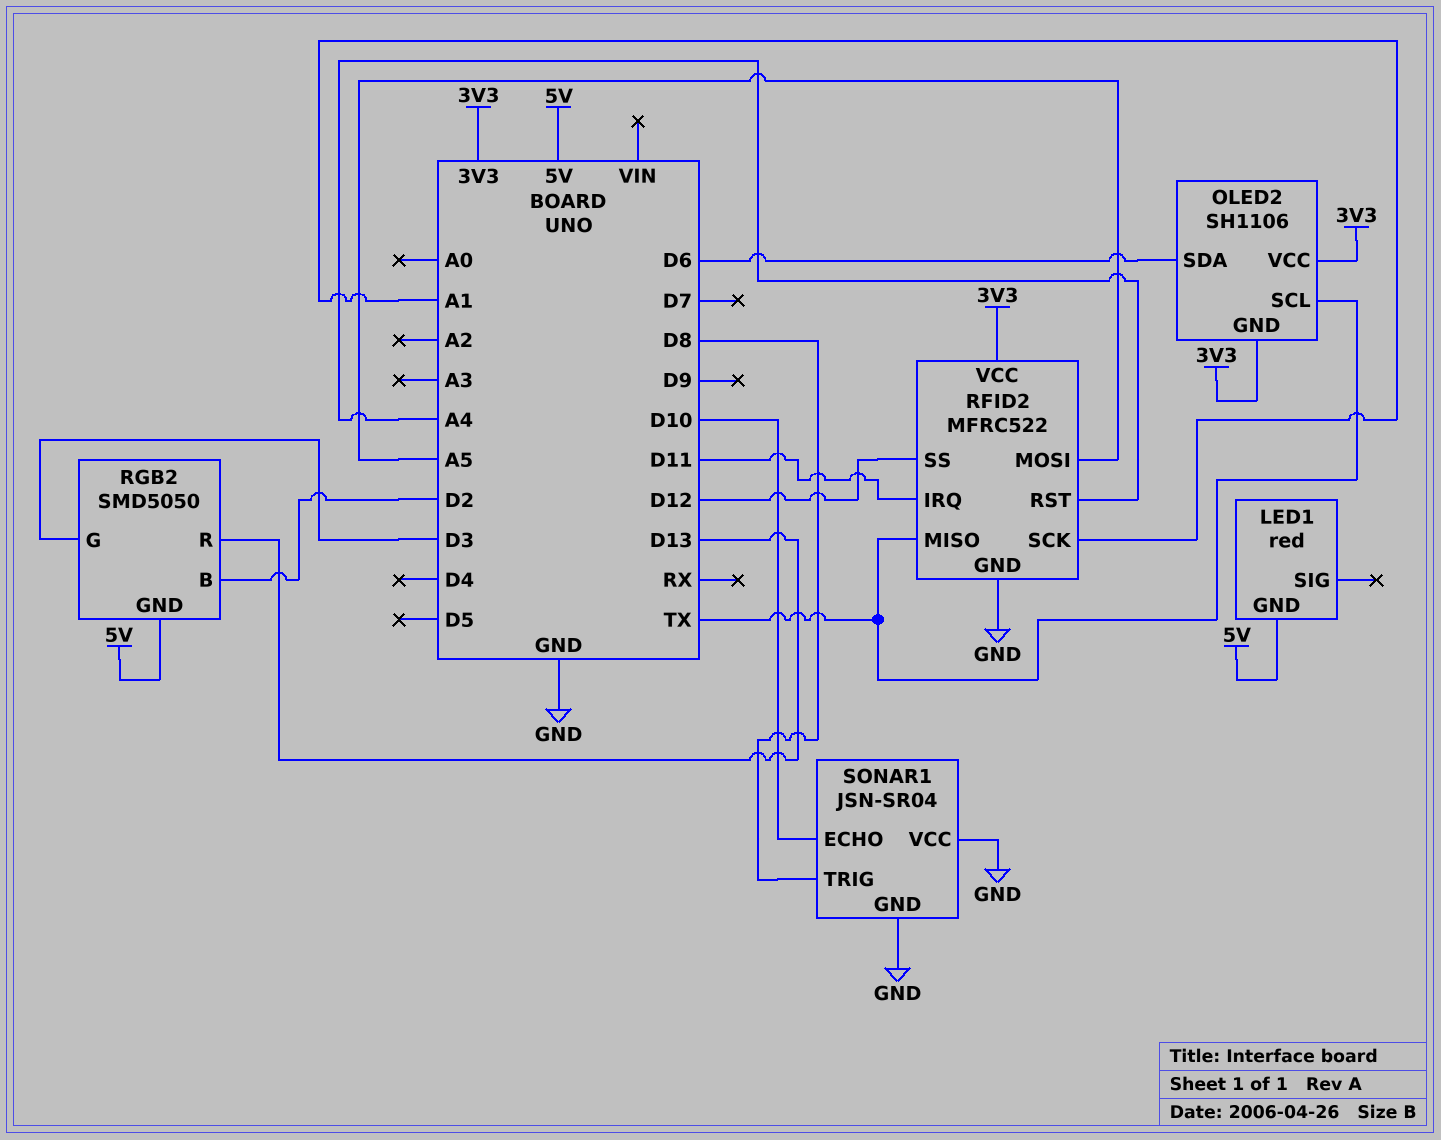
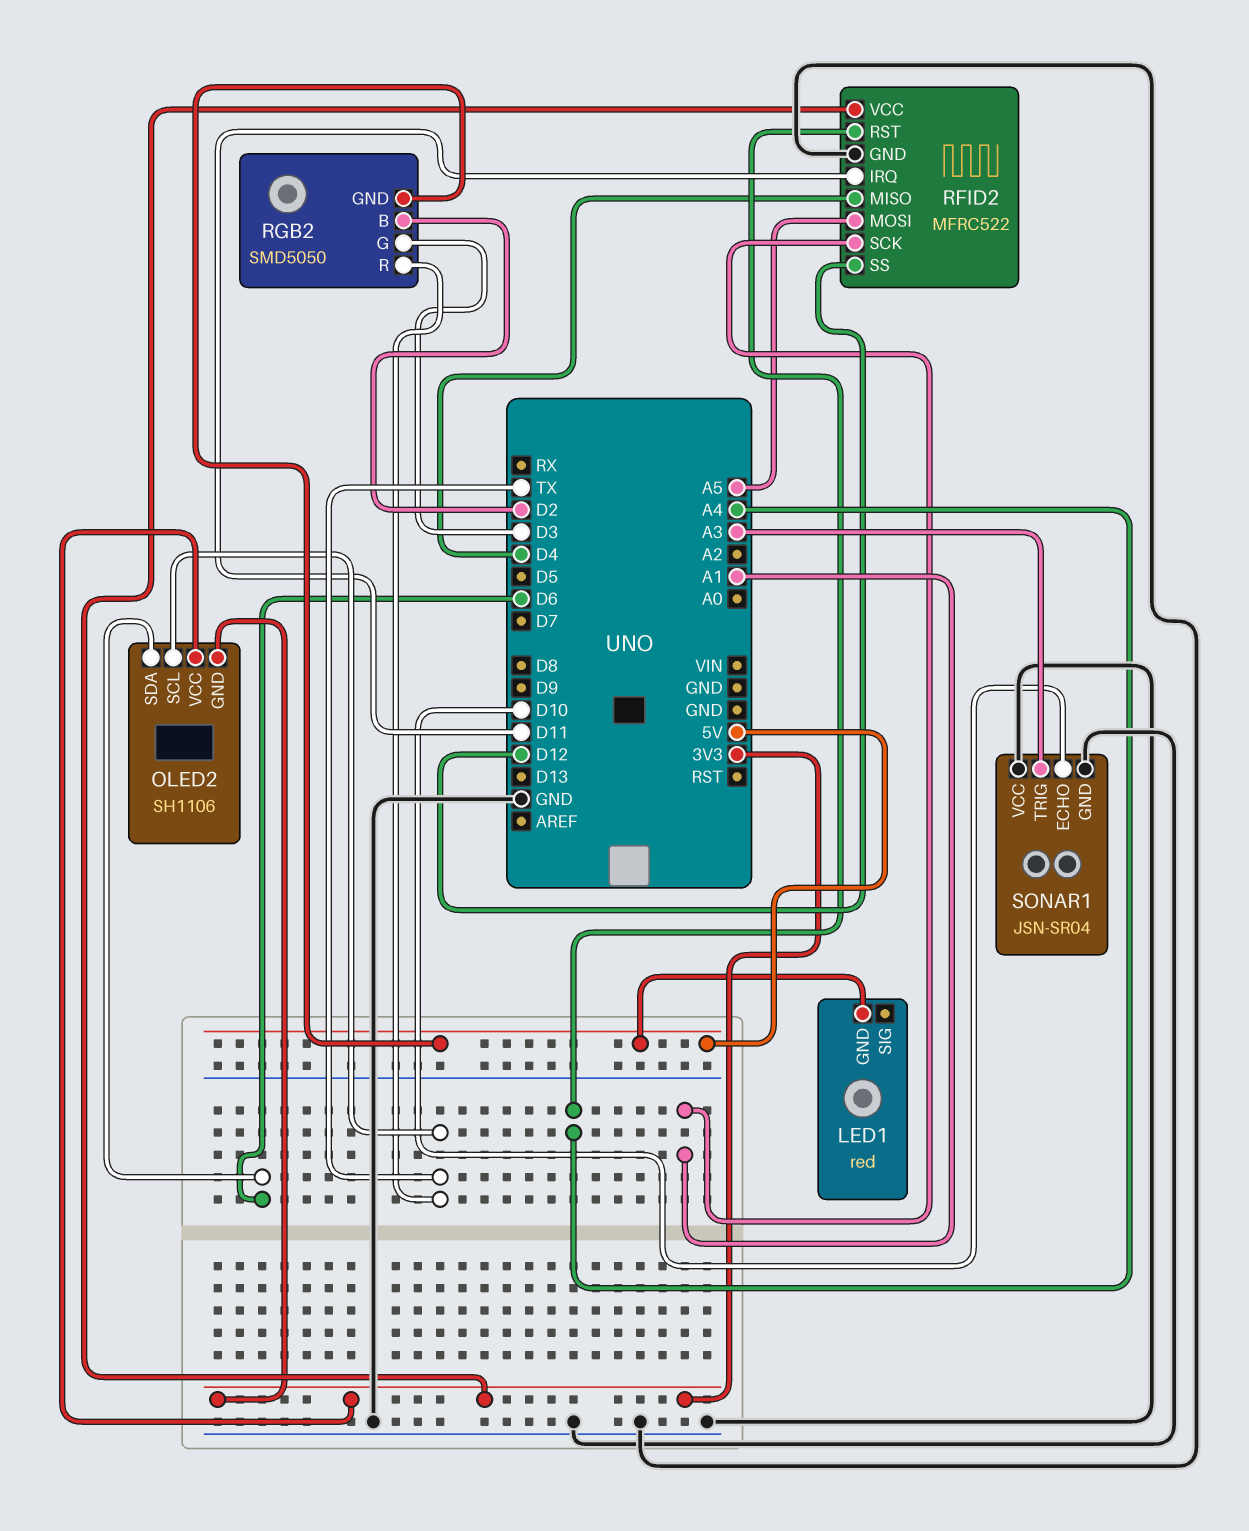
RFID2 pin MISO: TX -> D4
RGB2 pin R: D13 -> TX
SONAR1 pin TRIG: D8 -> A3

